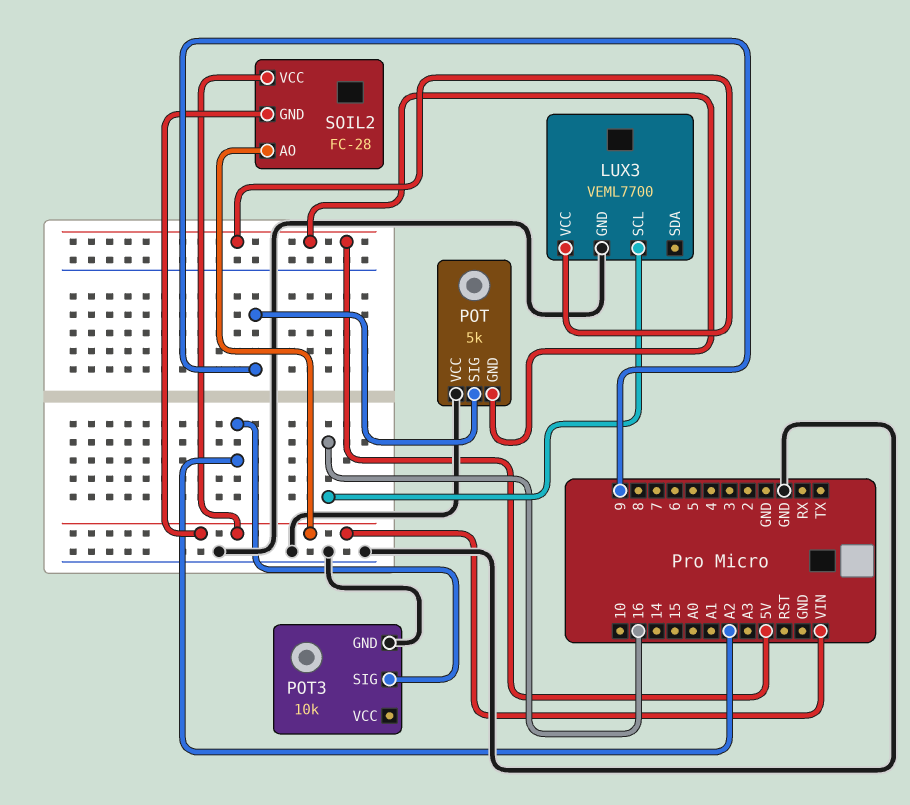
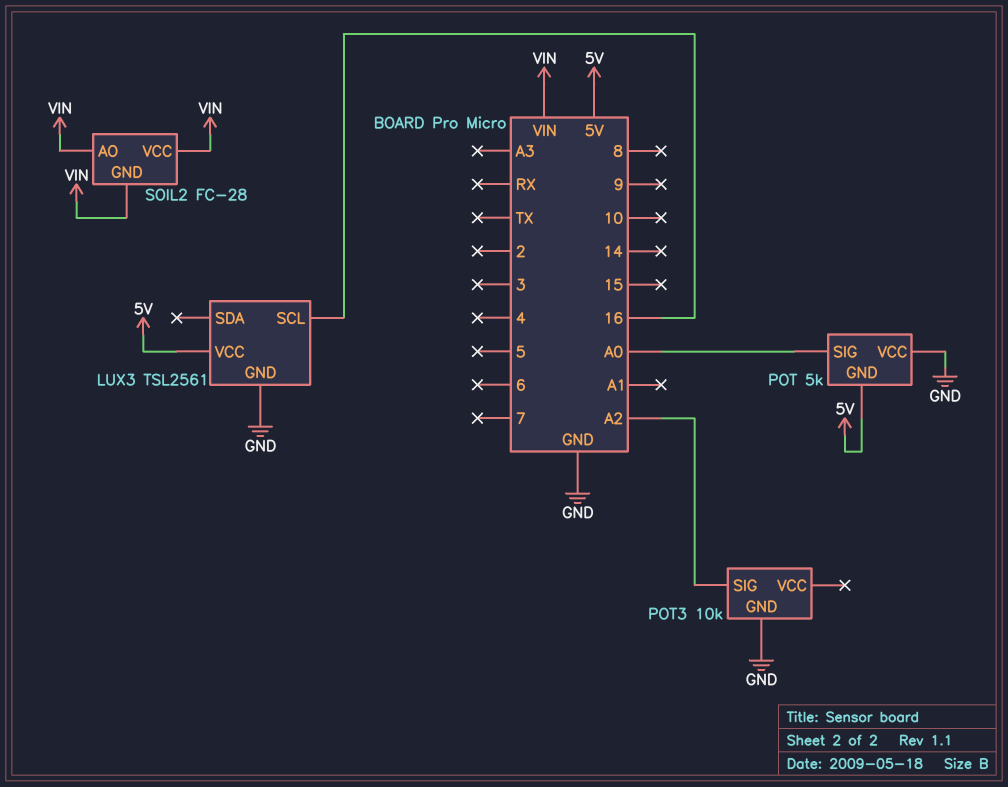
LUX3: VEML7700 -> TSL2561
POT pin SIG: 9 -> A0

